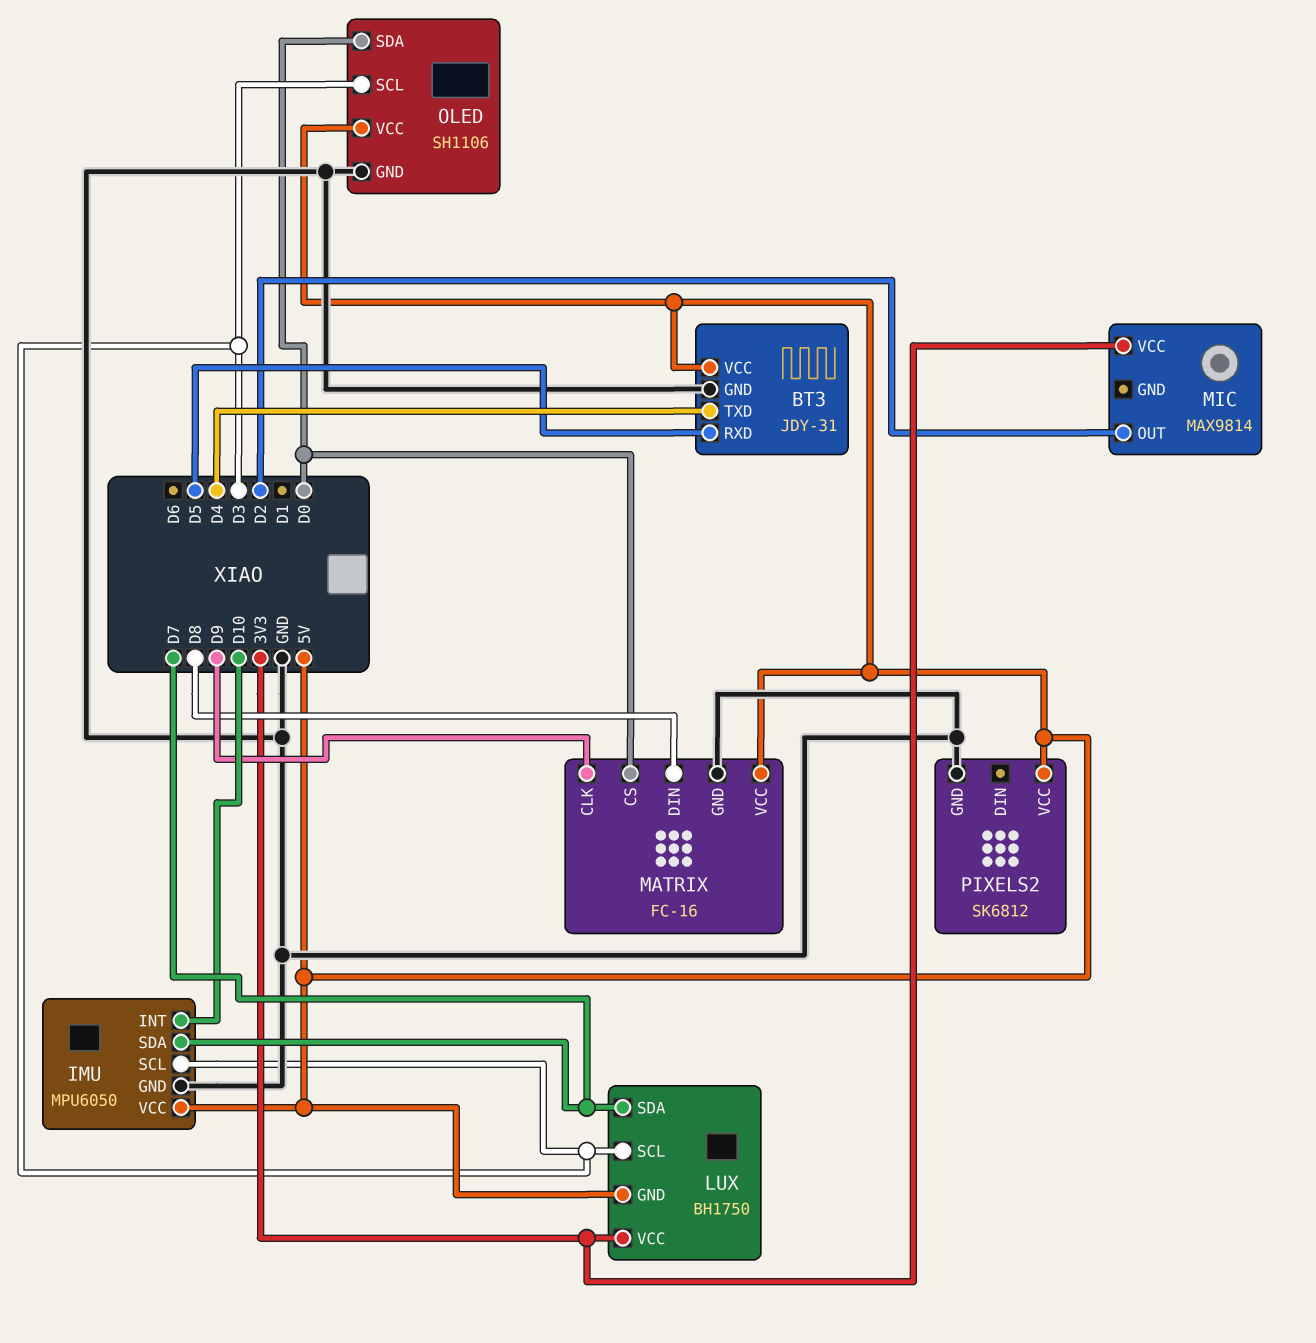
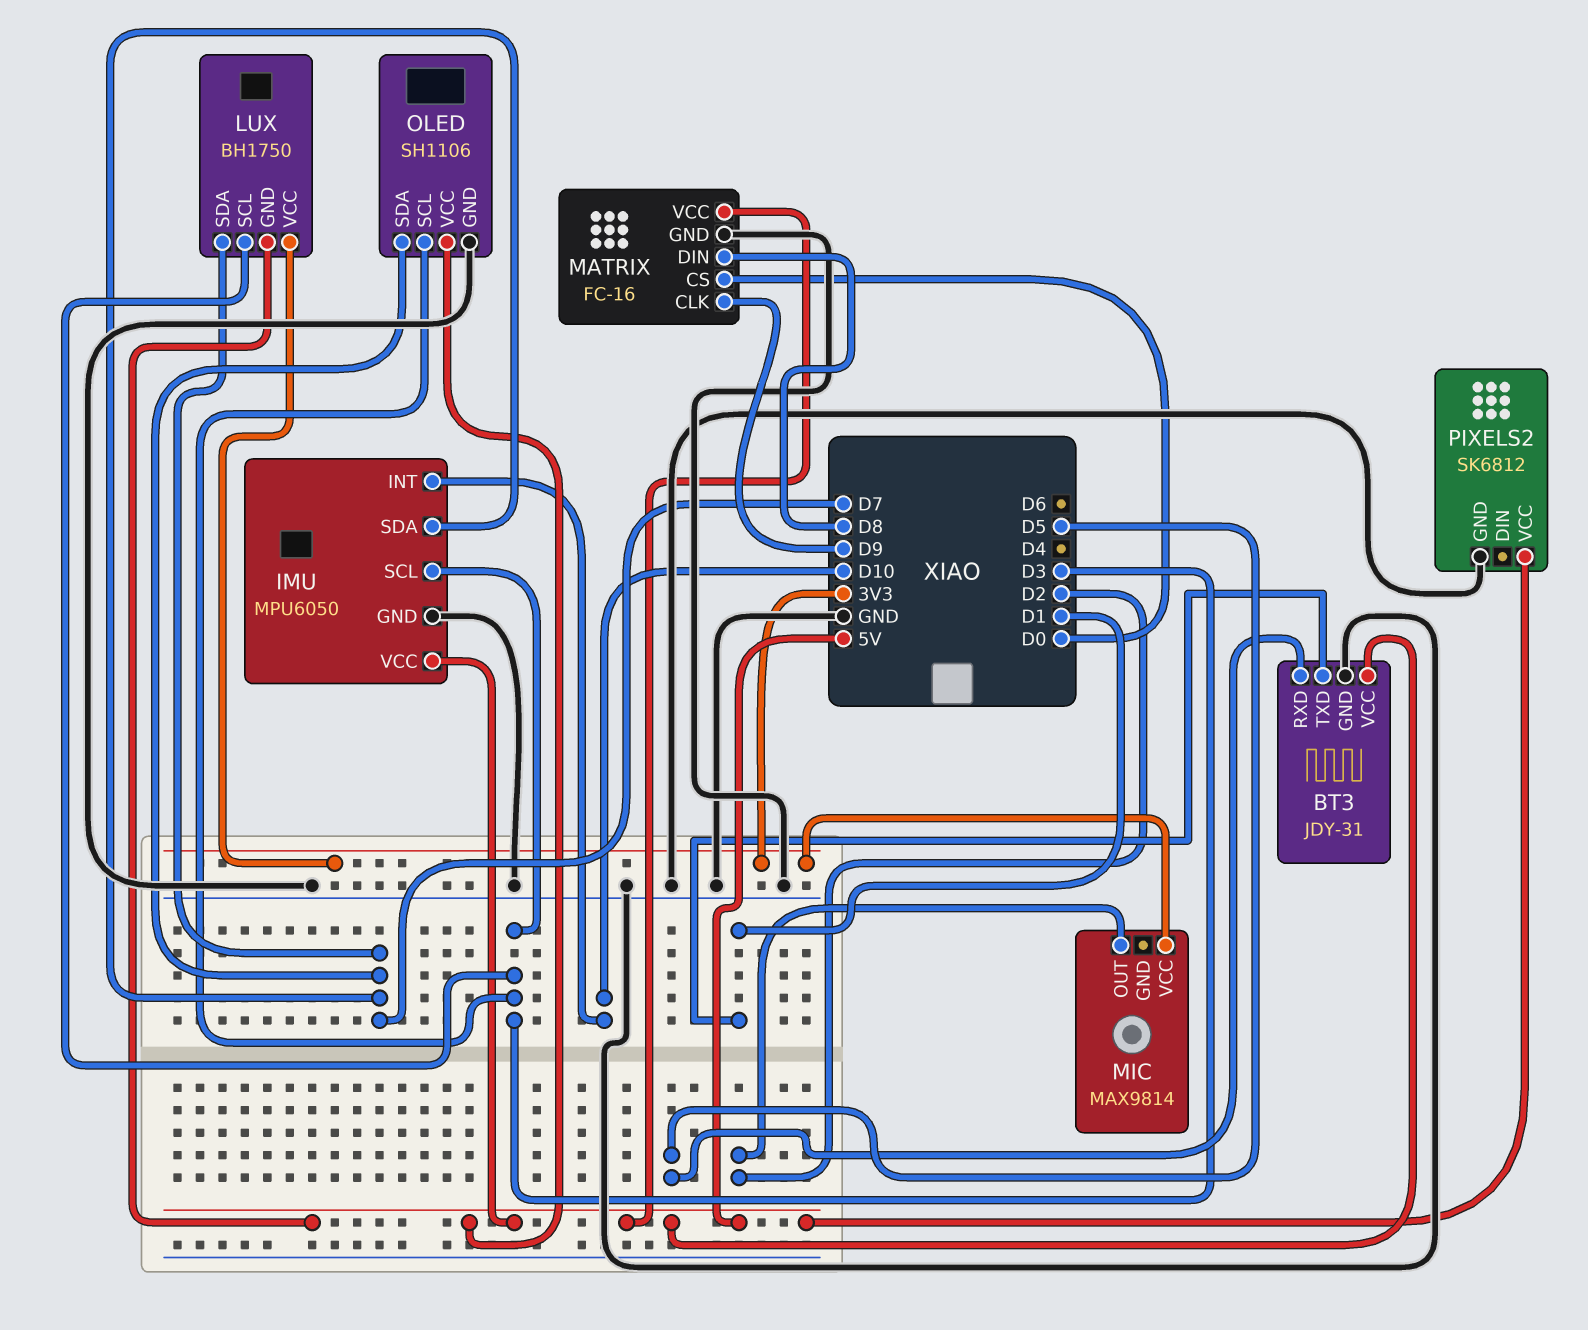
BT3 pin TXD: D4 -> D1
OLED pin SDA: D0 -> D7

